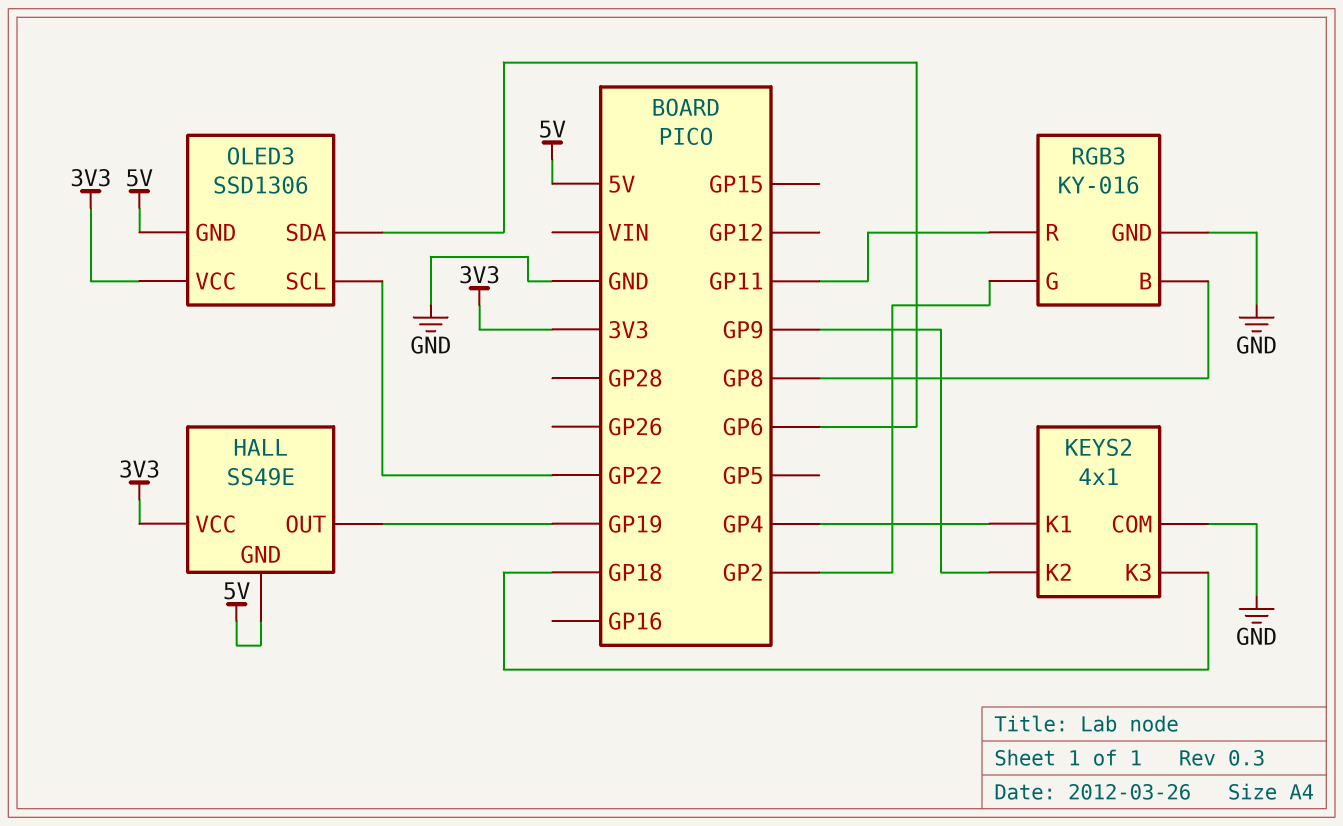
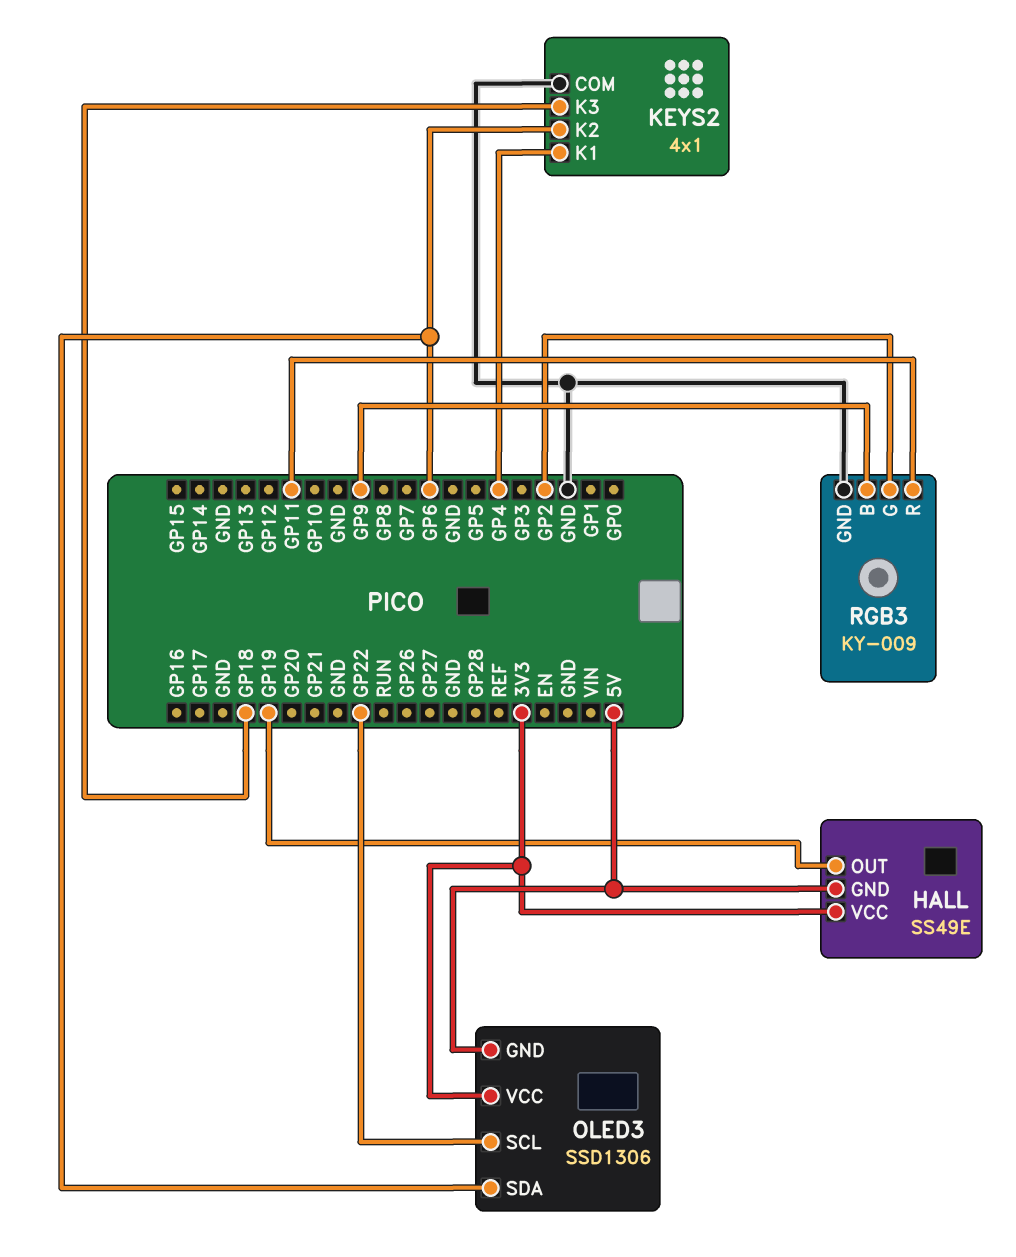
KEYS2 pin K2: GP9 -> GP6
RGB3: KY-016 -> KY-009
RGB3 pin B: GP8 -> GP9

